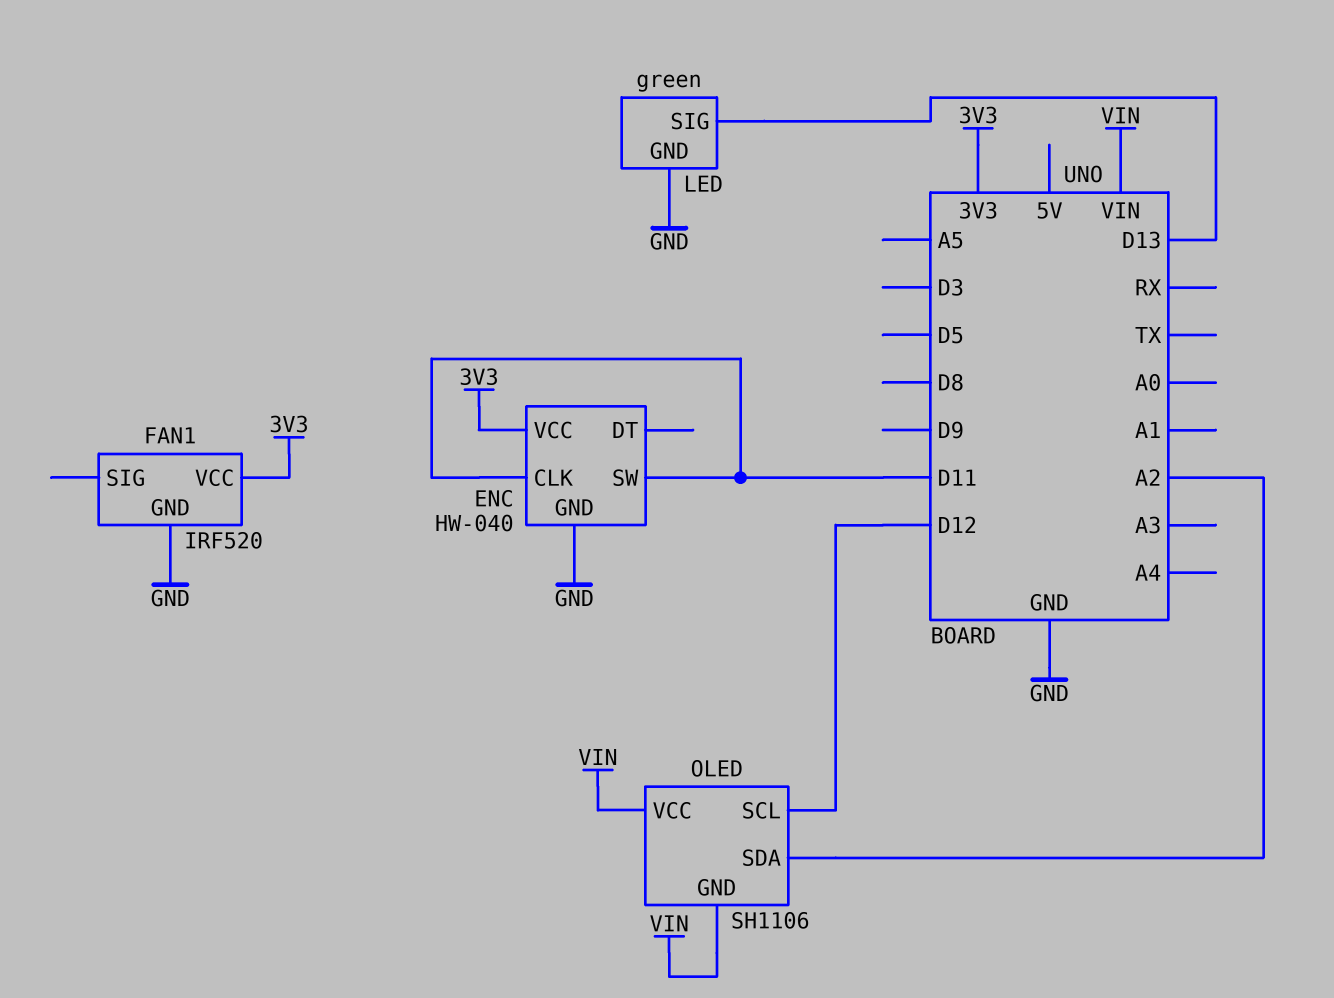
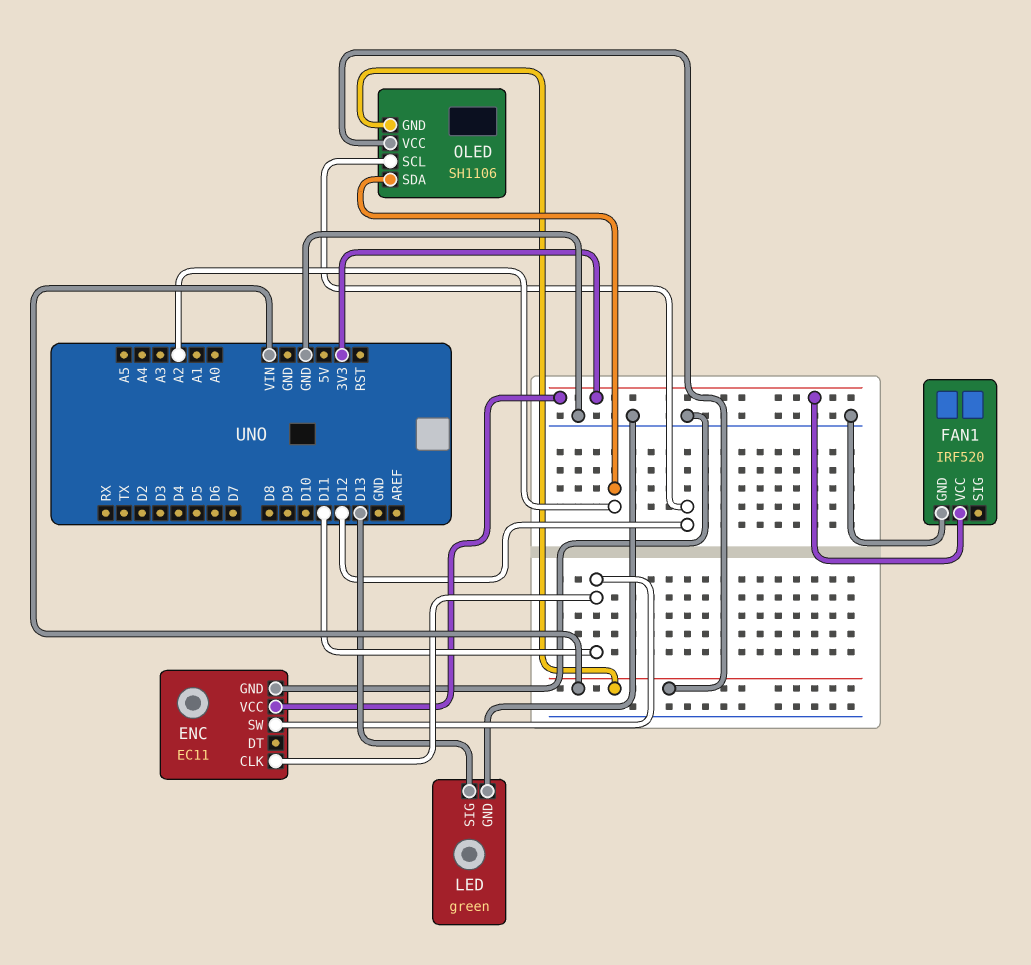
ENC: HW-040 -> EC11

